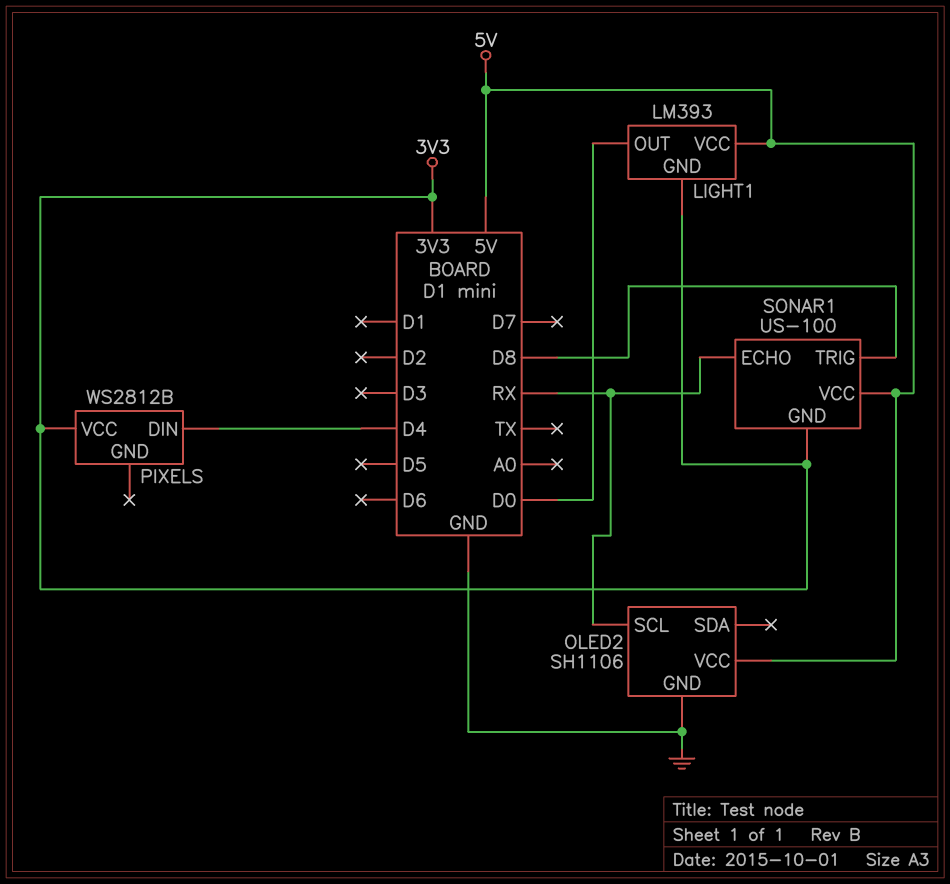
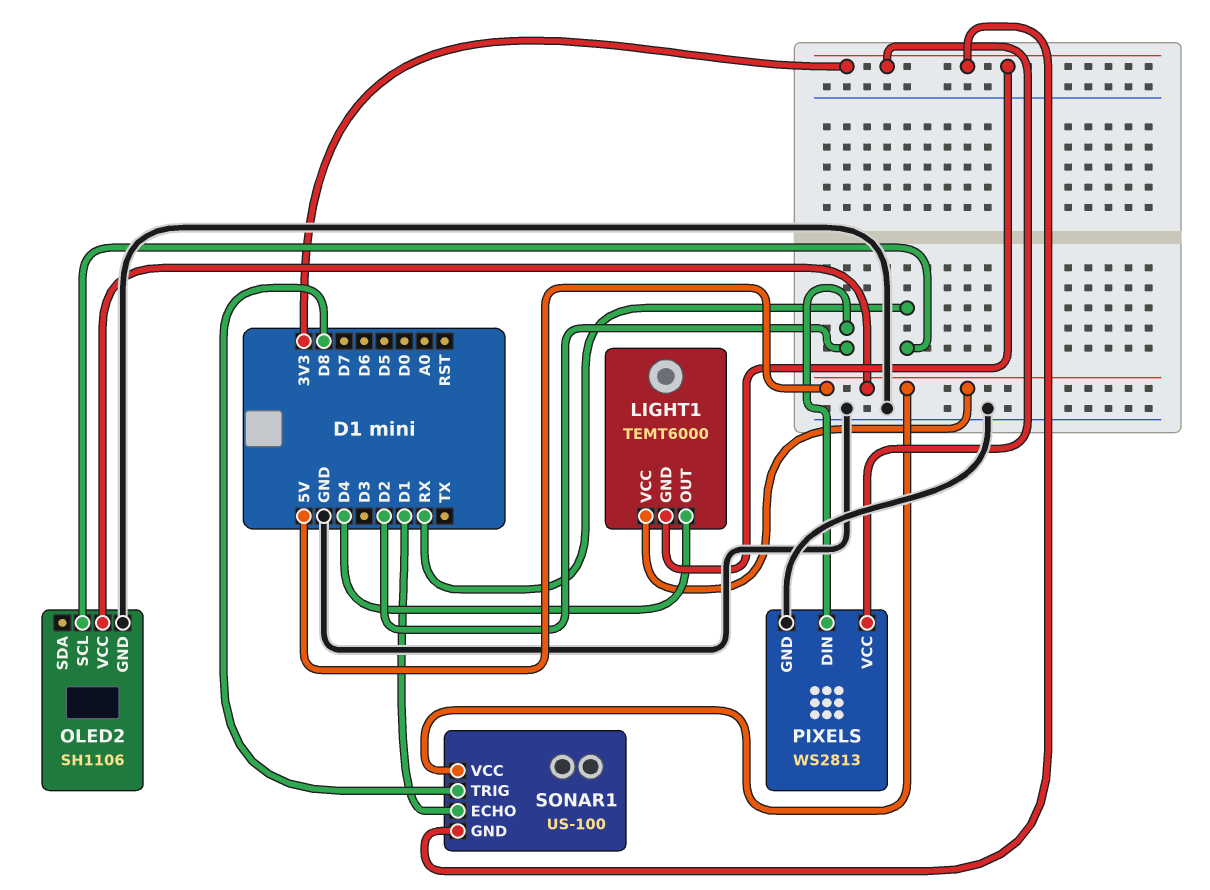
LIGHT1: LM393 -> TEMT6000
LIGHT1 pin OUT: D0 -> D4
PIXELS: WS2812B -> WS2813
PIXELS pin DIN: D4 -> D2
PIXELS pin GND: none -> GND
SONAR1 pin ECHO: RX -> D1

